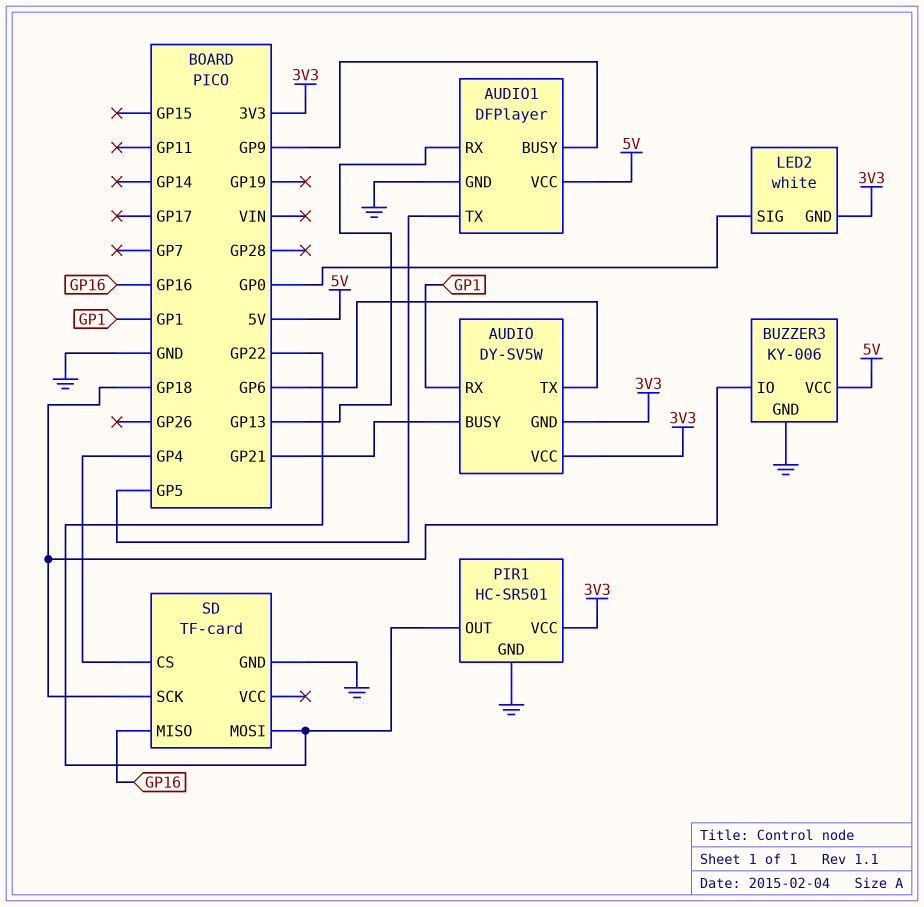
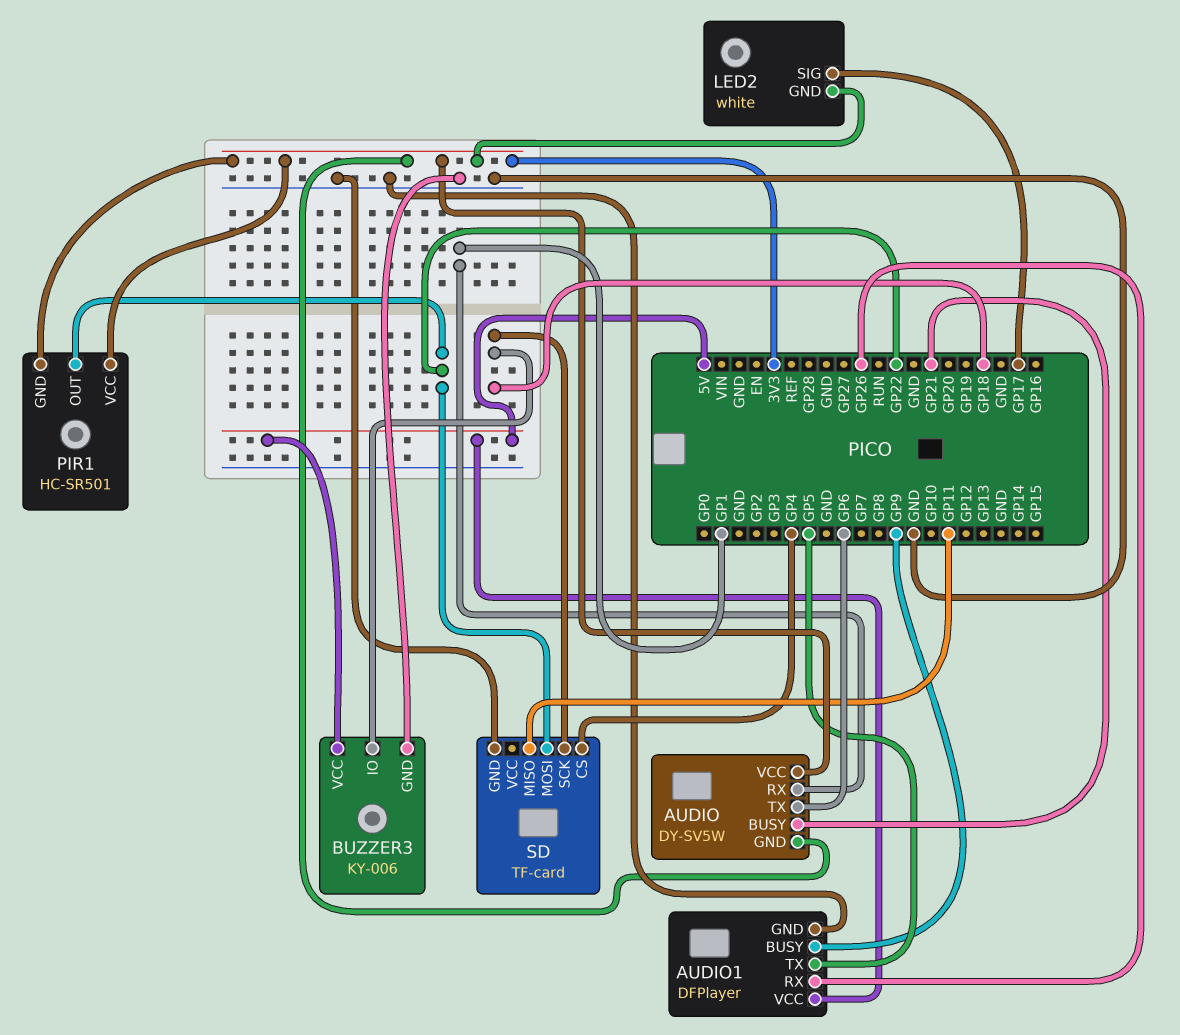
AUDIO1 pin RX: GP13 -> GP26
LED2 pin SIG: GP0 -> GP17
PIR1 pin GND: GND -> 3V3
SD pin MISO: GP16 -> GP11

